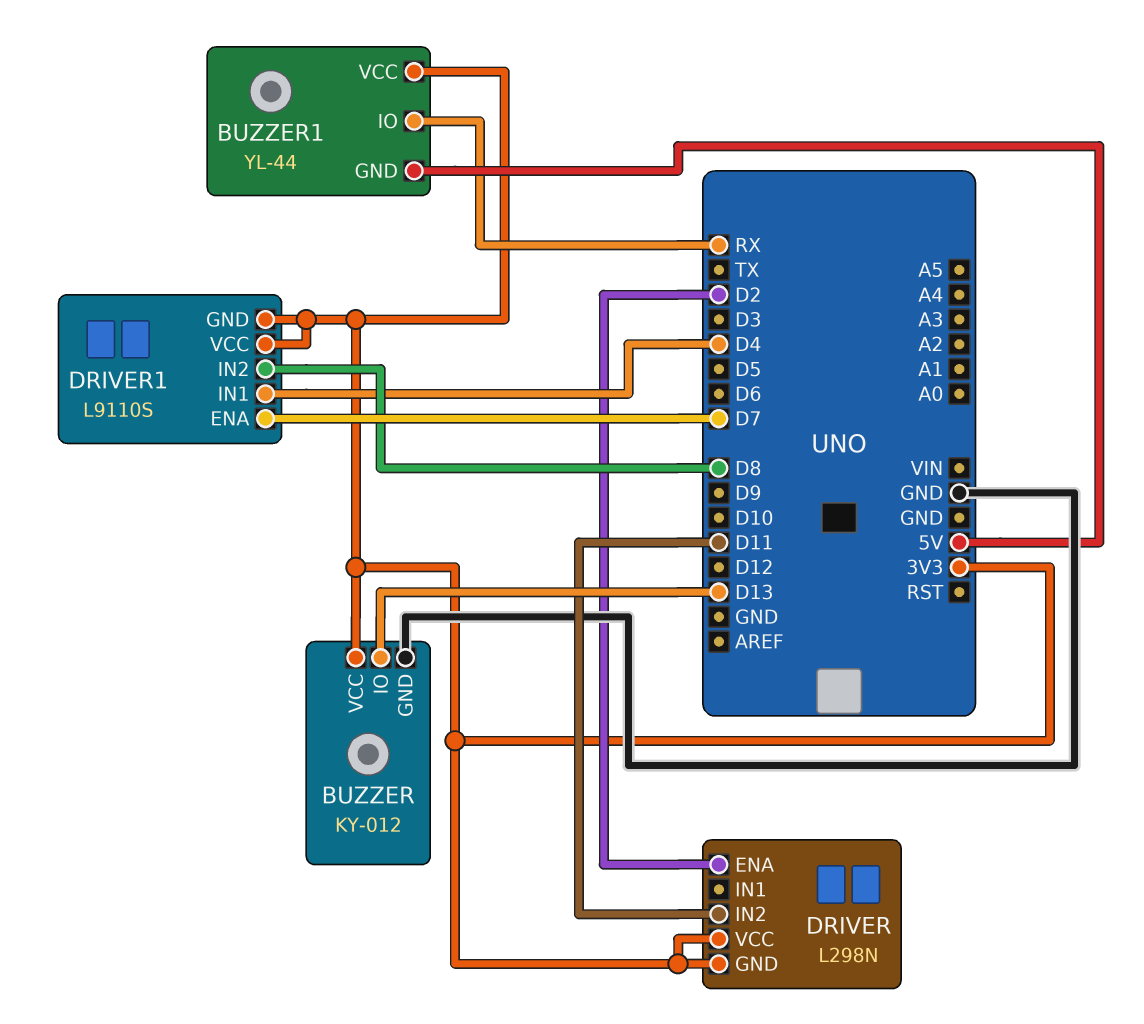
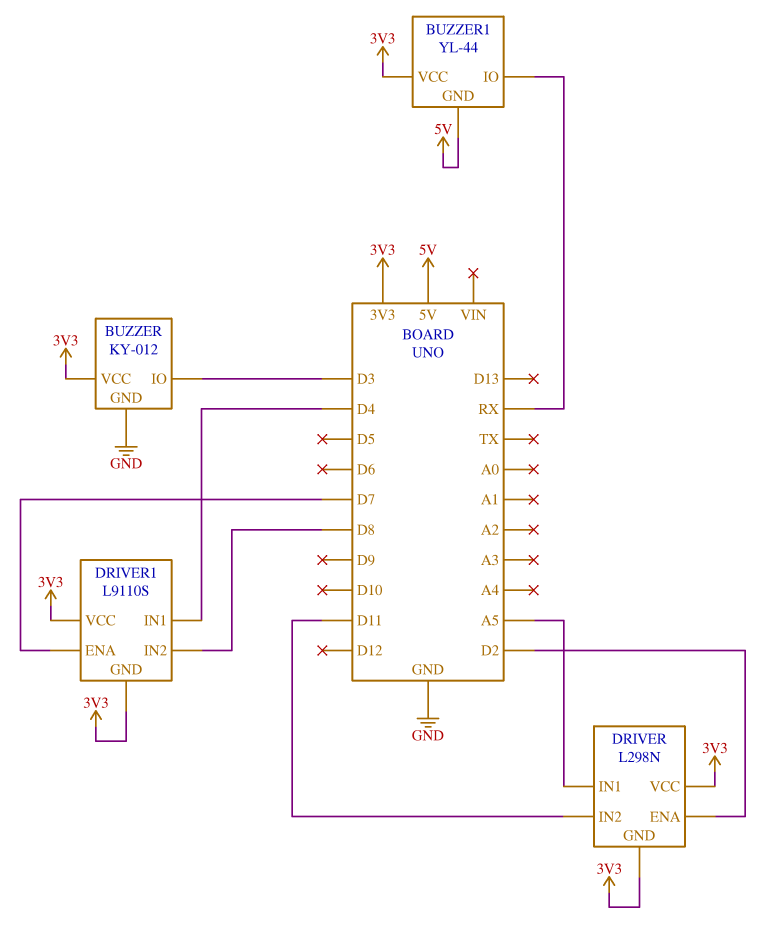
BUZZER pin IO: D13 -> D3
DRIVER pin IN1: none -> A5

